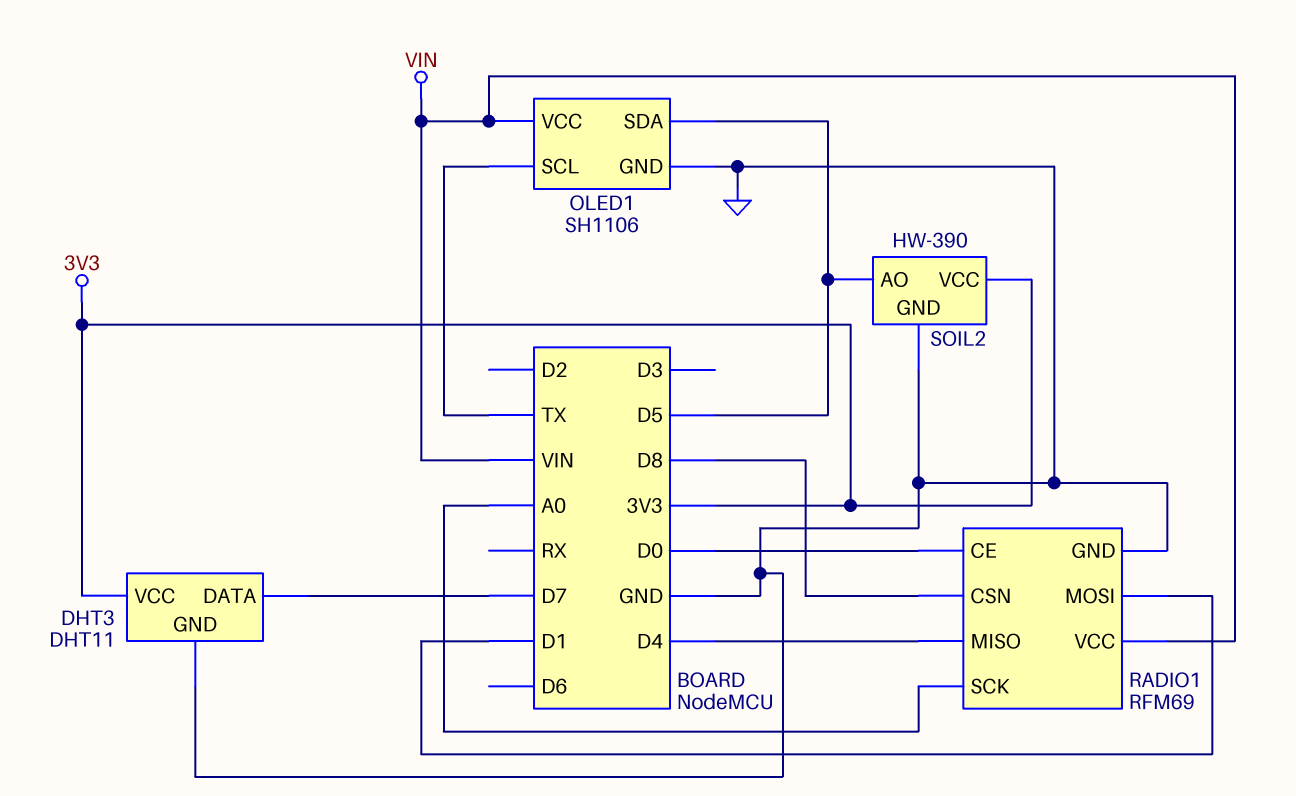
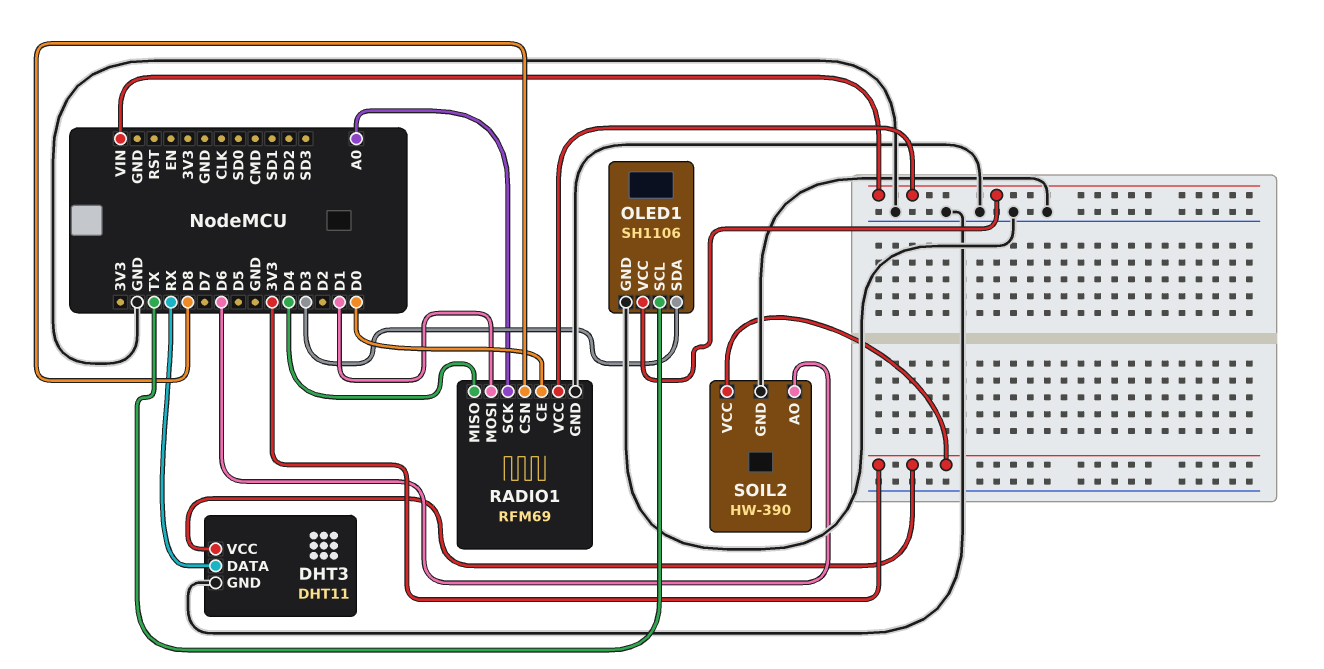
DHT3 pin DATA: D7 -> RX
OLED1 pin SDA: D5 -> D3
SOIL2 pin AO: D5 -> D6

